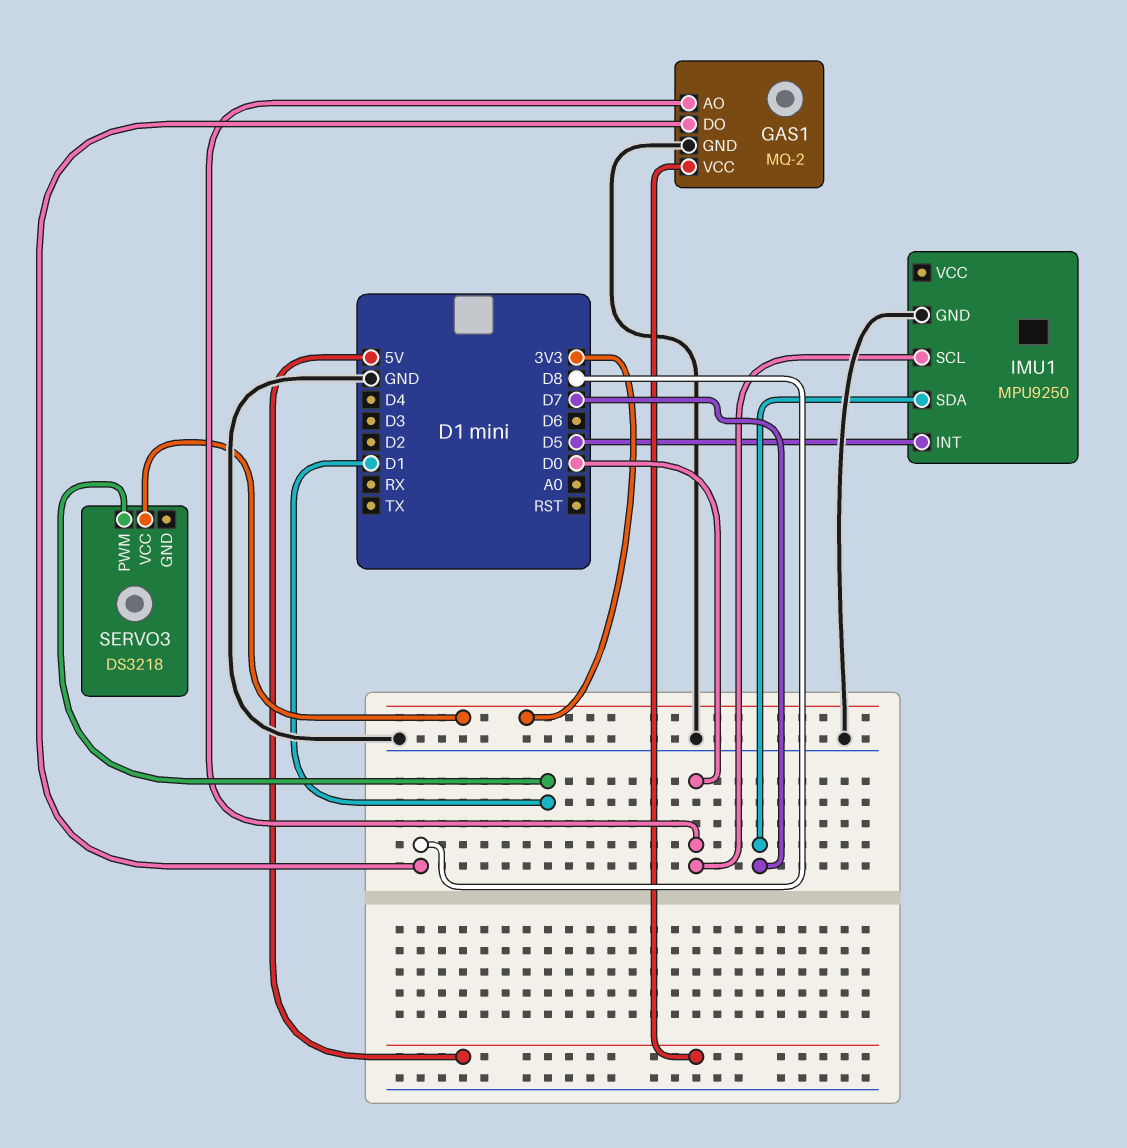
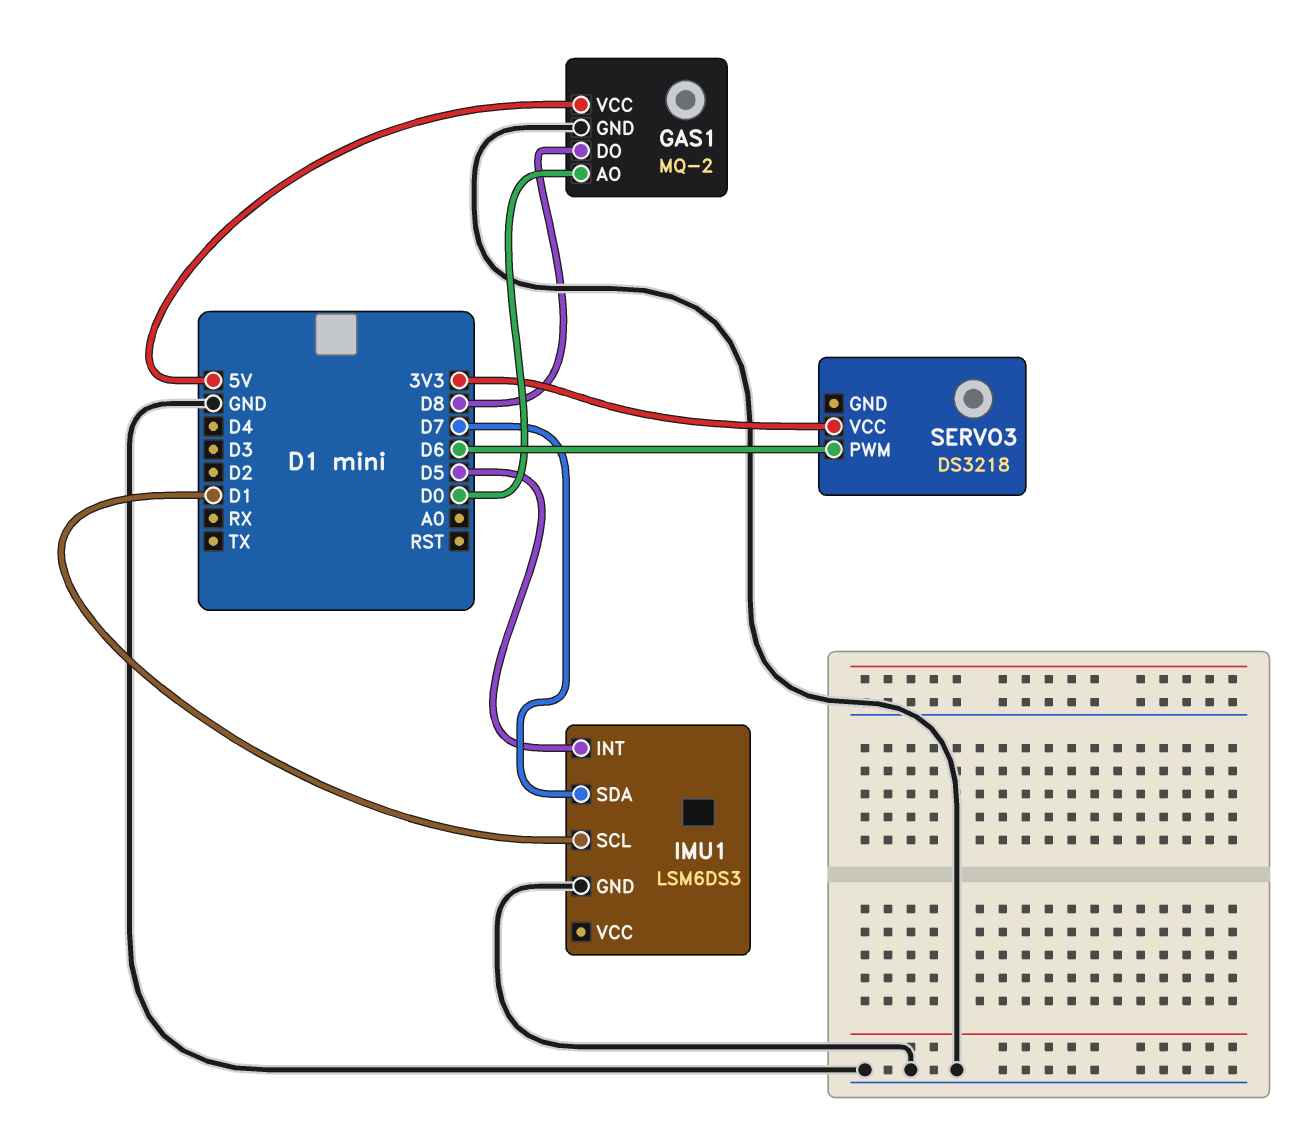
IMU1: MPU9250 -> LSM6DS3
IMU1 pin SCL: D0 -> D1
SERVO3 pin PWM: D1 -> D6

